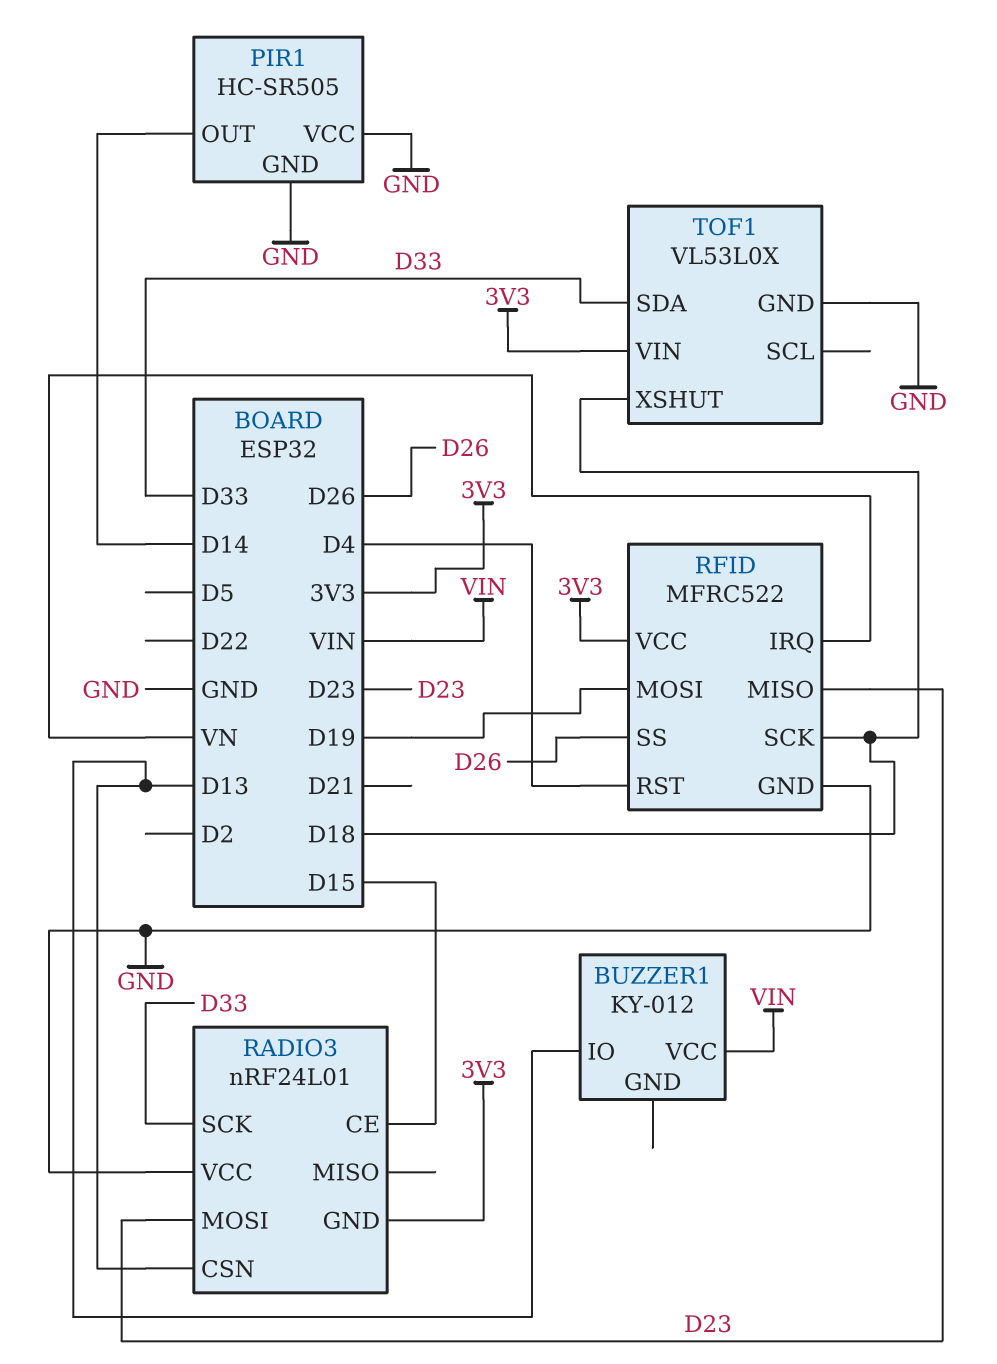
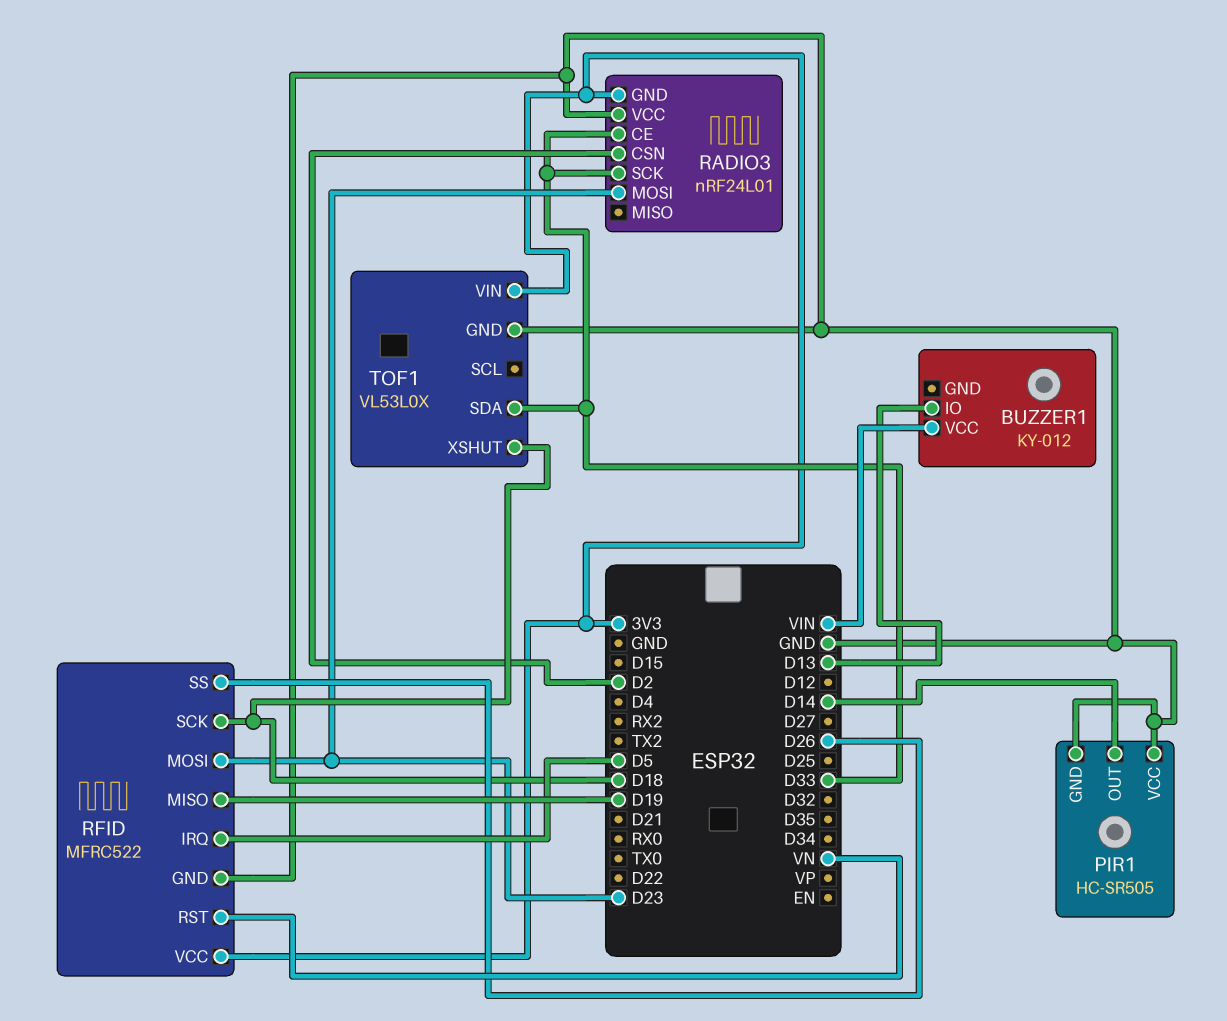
RADIO3 pin CE: D15 -> D33
RADIO3 pin CSN: D13 -> D2
RFID pin IRQ: VN -> D5
RFID pin MISO: D23 -> D19
RFID pin MOSI: D19 -> D23
RFID pin RST: D4 -> VN

